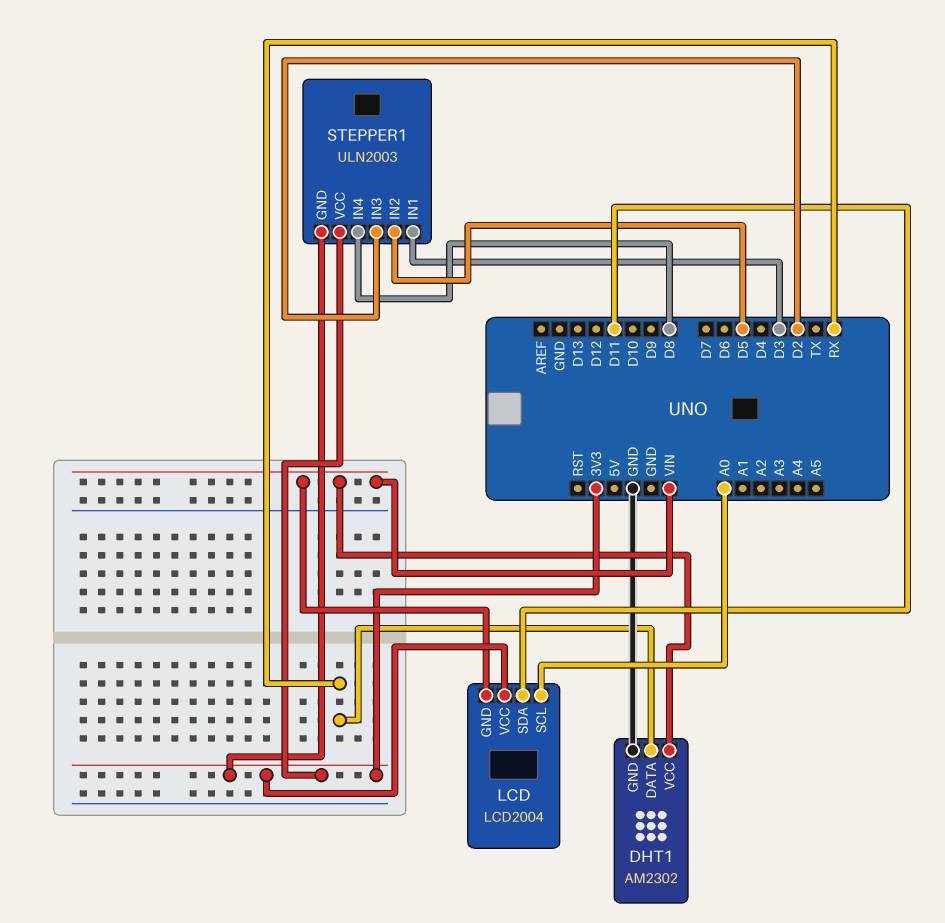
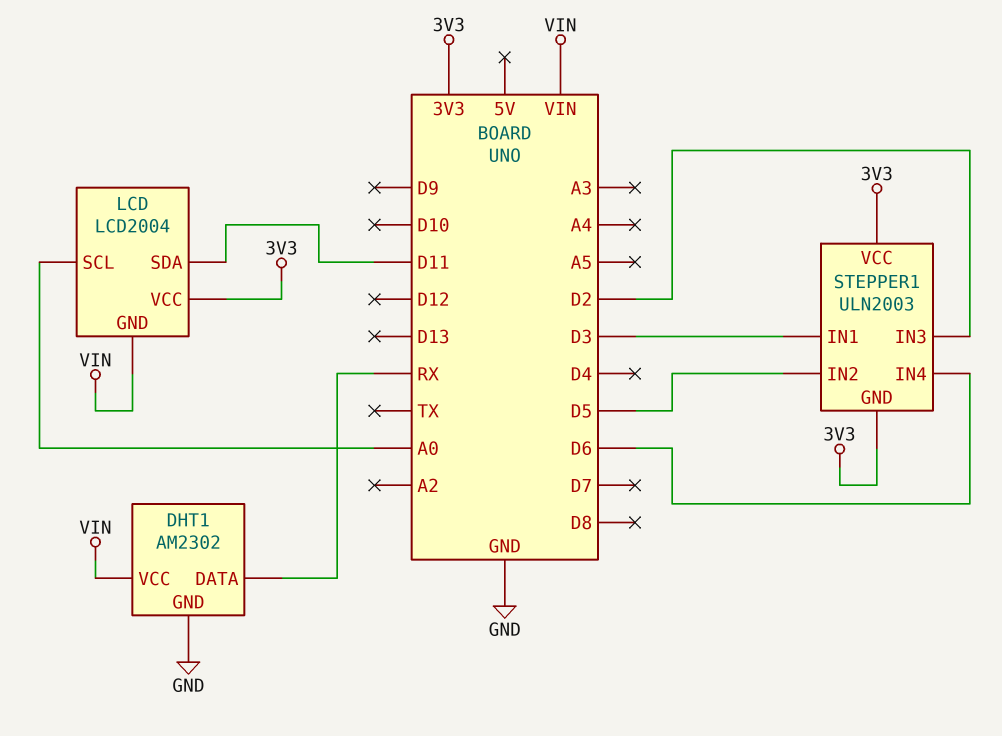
STEPPER1 pin IN4: D8 -> D6

